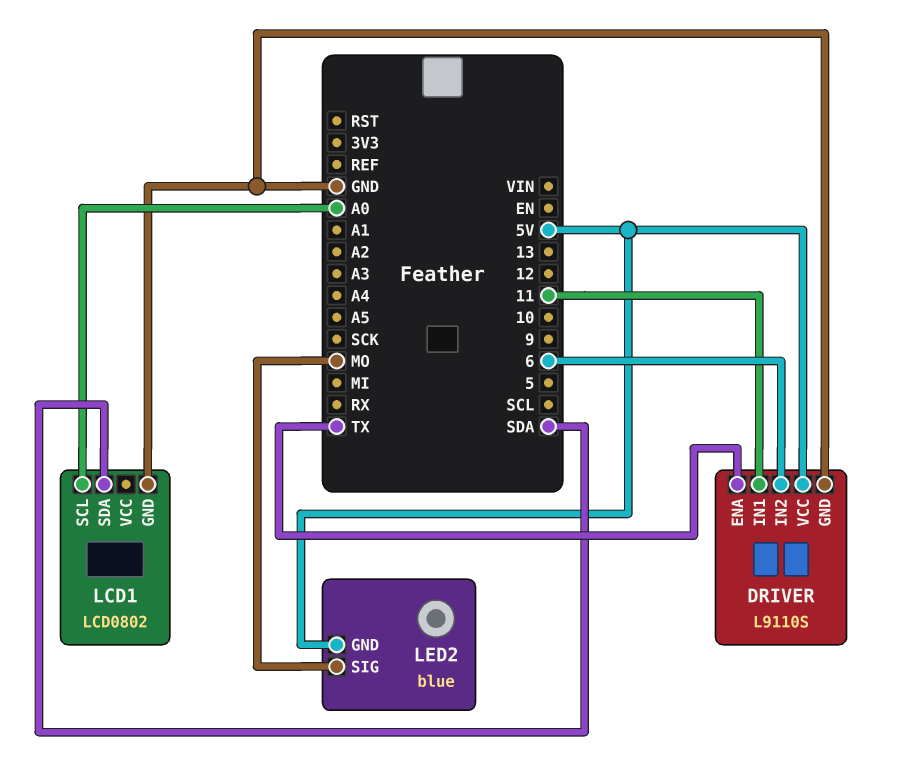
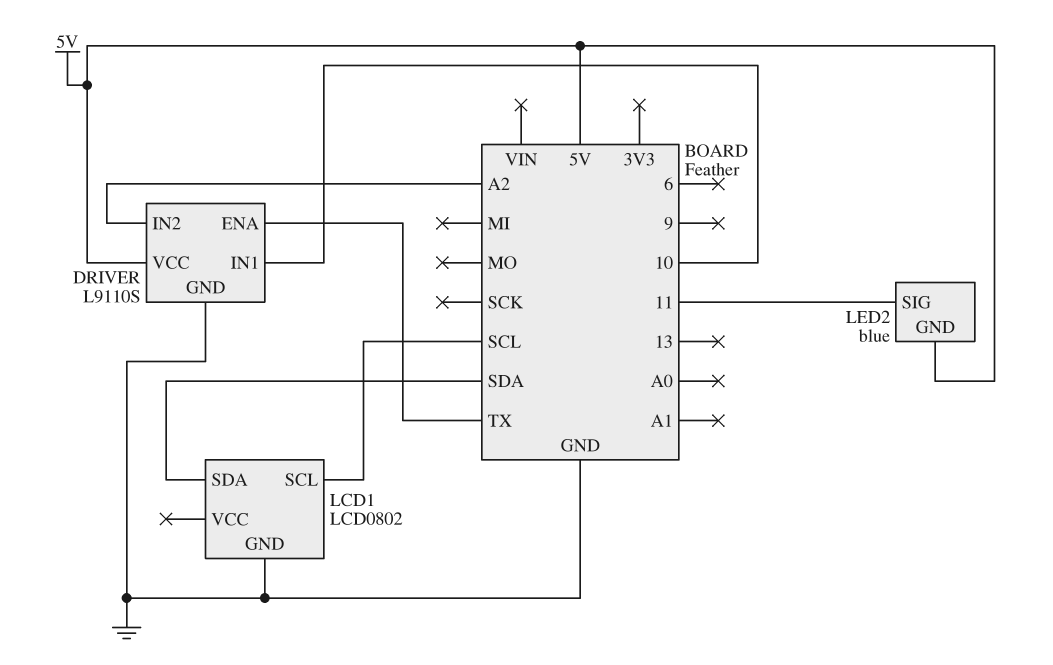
DRIVER pin IN1: 11 -> 10
DRIVER pin IN2: 6 -> A2
LCD1 pin SCL: A0 -> SCL
LED2 pin SIG: MO -> 11

